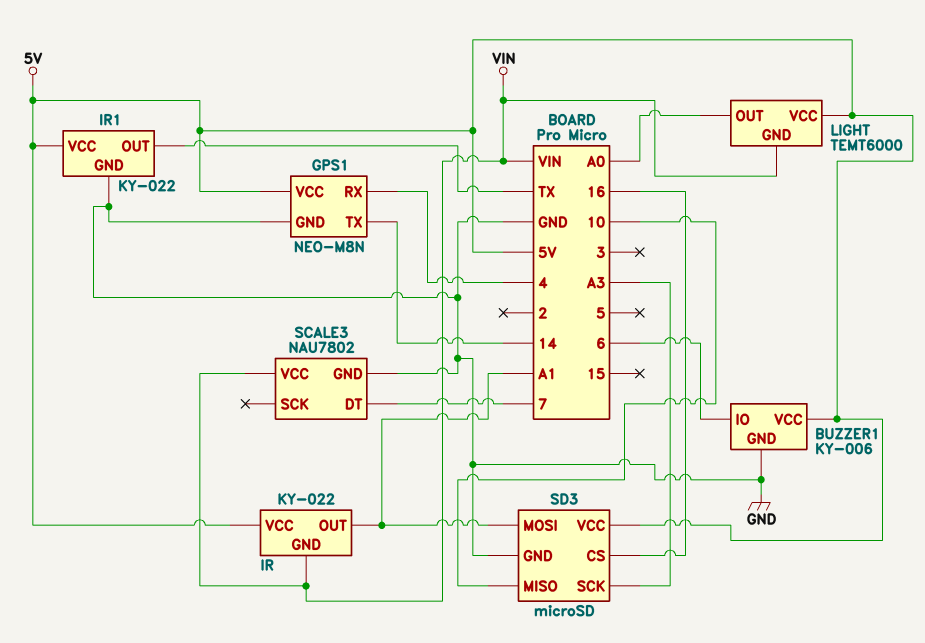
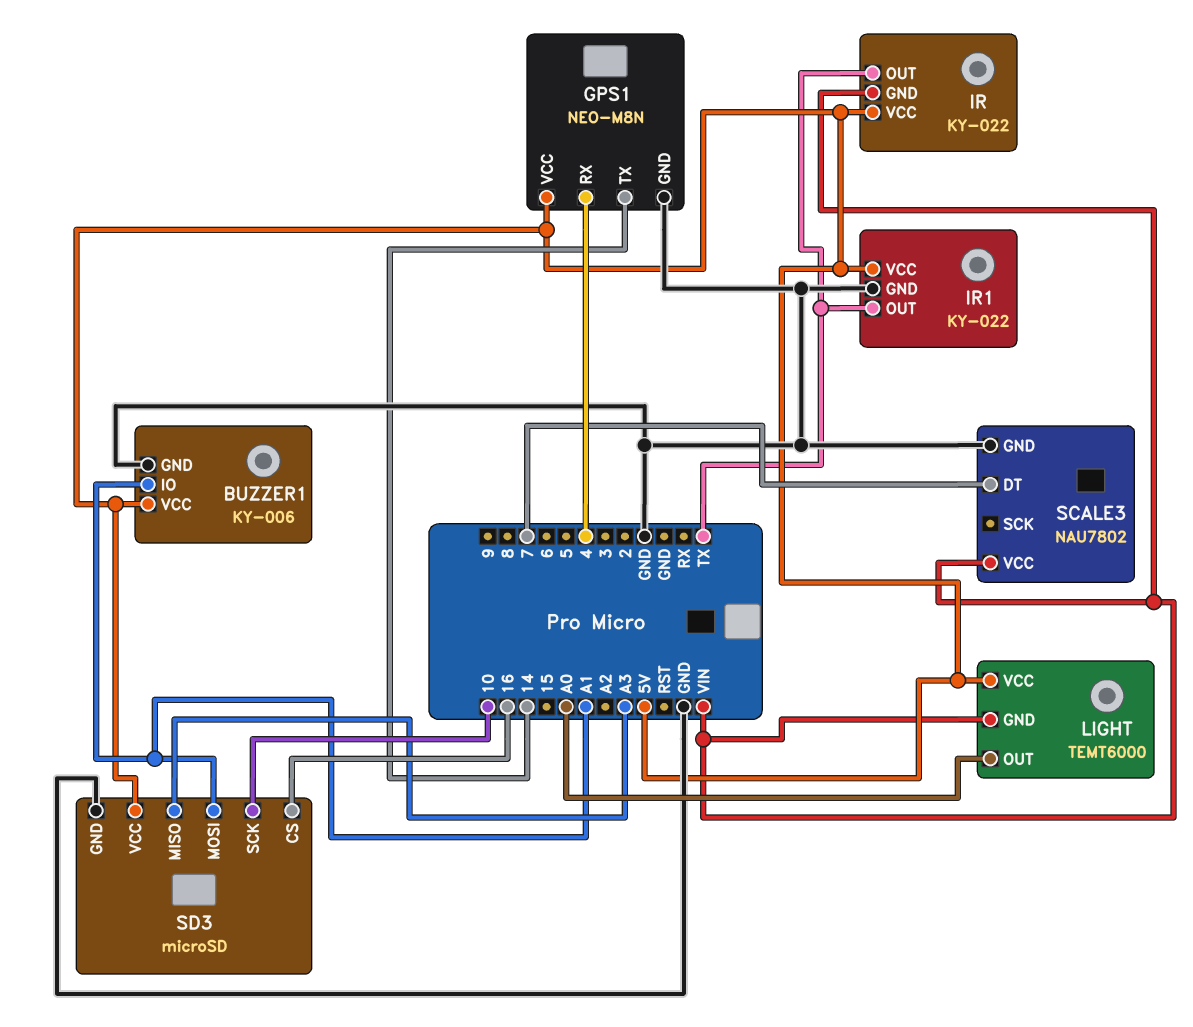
BUZZER1 pin IO: 6 -> A1
IR pin OUT: A1 -> TX
SD3 pin MISO: 10 -> A3
SD3 pin SCK: A3 -> 10

